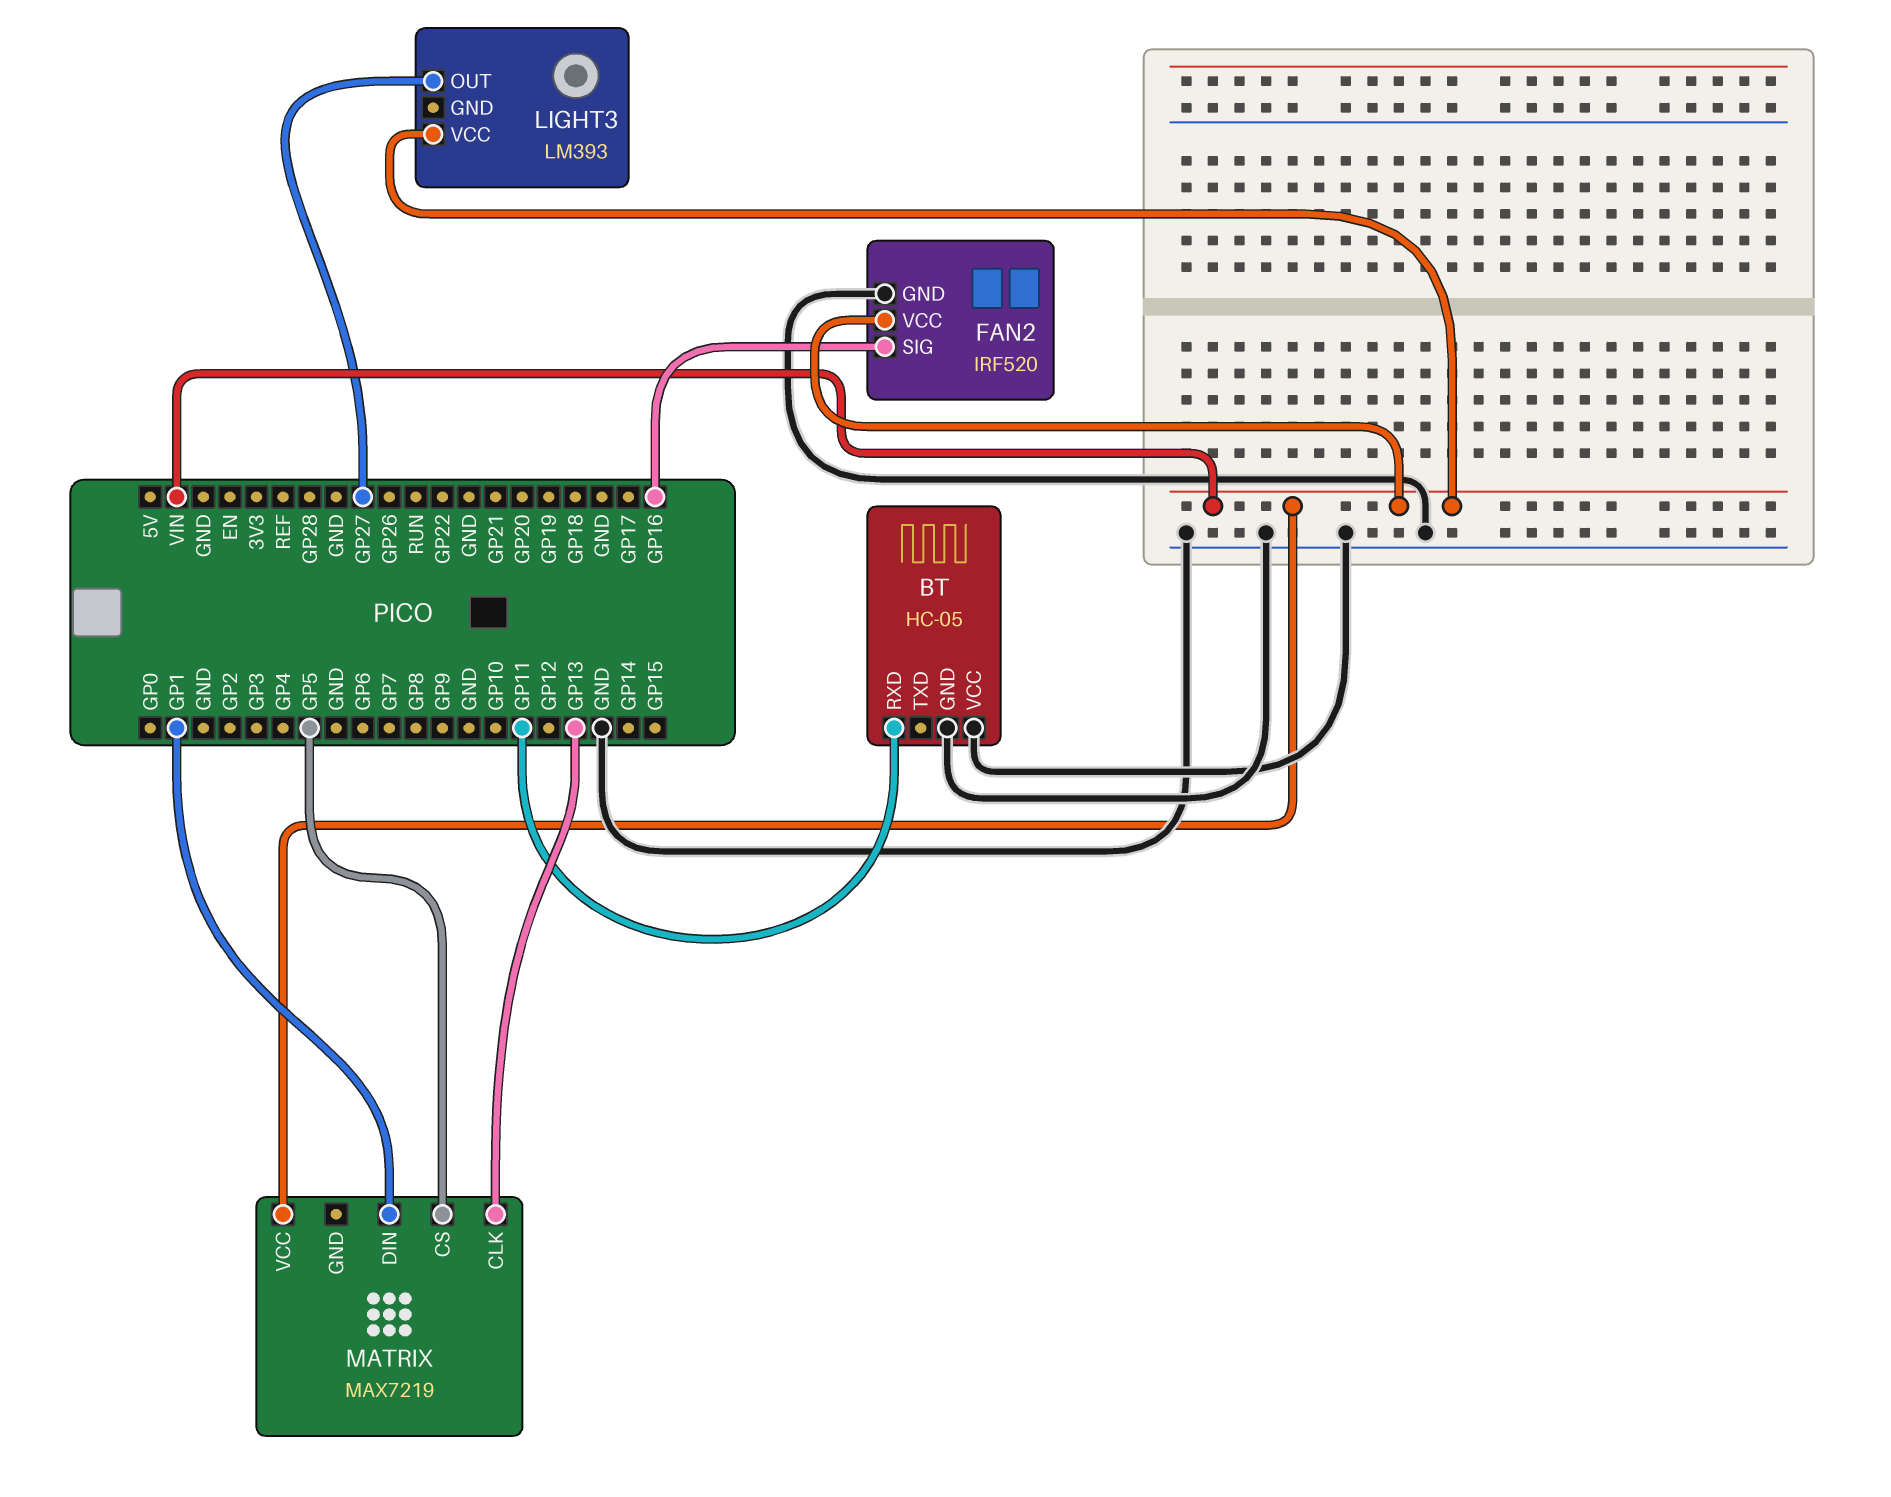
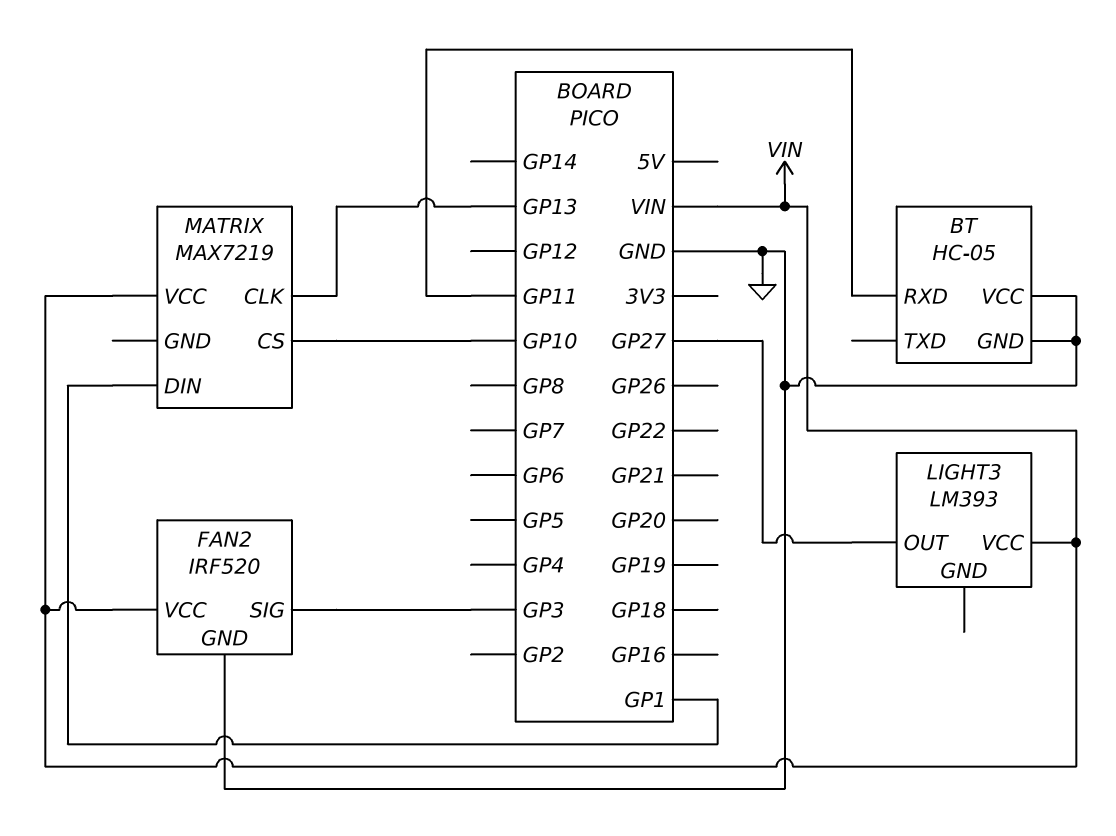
FAN2 pin SIG: GP16 -> GP3
MATRIX pin CS: GP5 -> GP10

